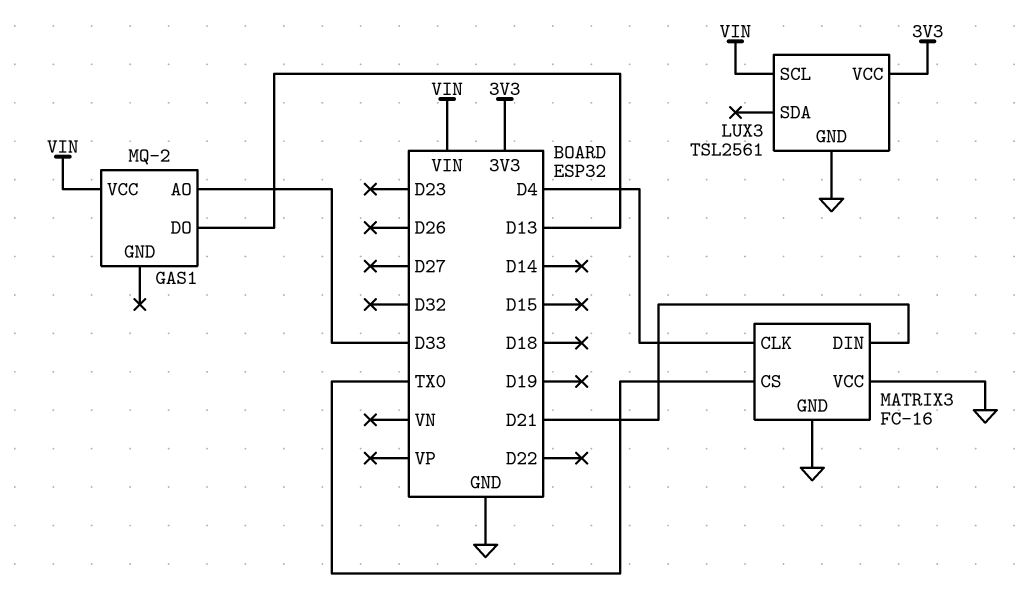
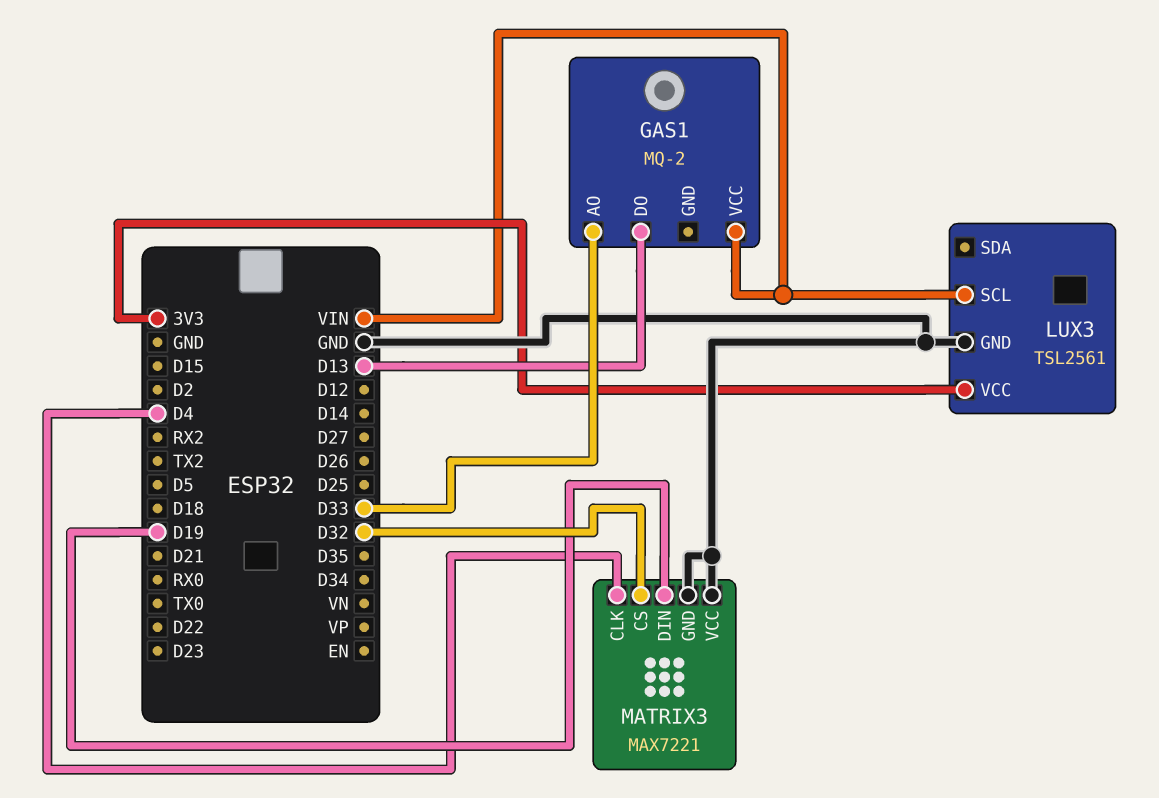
MATRIX3: FC-16 -> MAX7221
MATRIX3 pin CS: TX0 -> D32
MATRIX3 pin DIN: D21 -> D19

